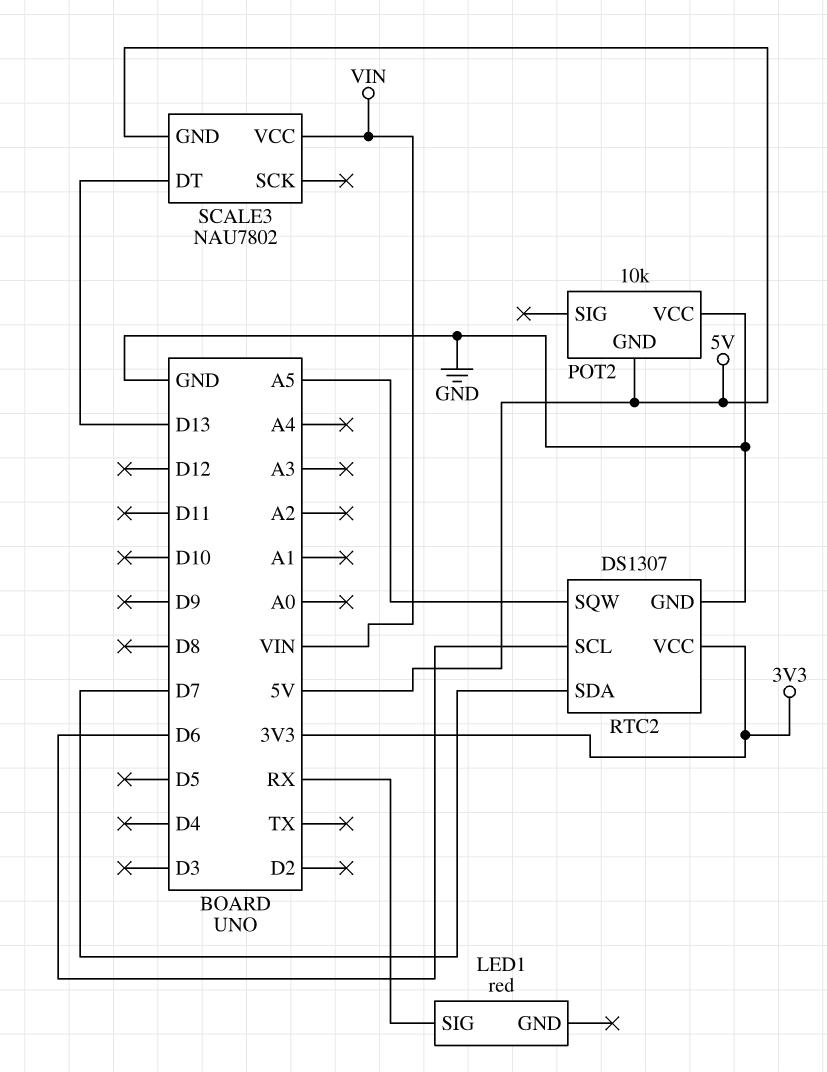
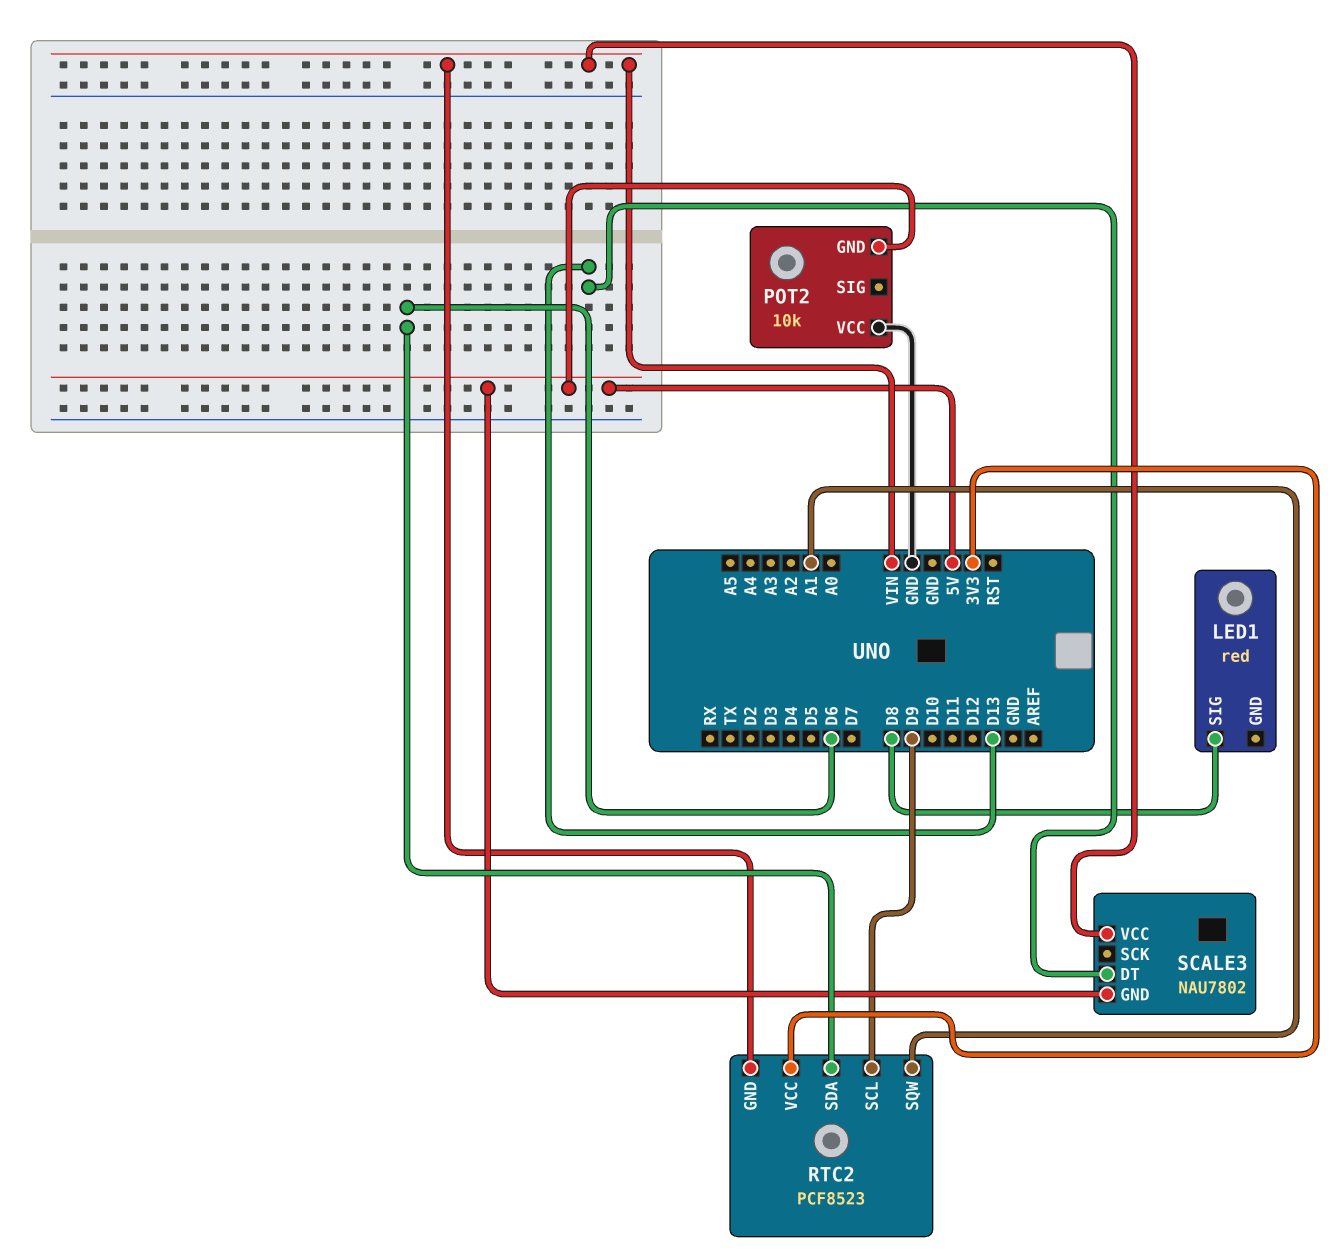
LED1 pin SIG: RX -> D8
RTC2: DS1307 -> PCF8523
RTC2 pin GND: GND -> VIN
RTC2 pin SCL: D6 -> D9
RTC2 pin SDA: D7 -> D6
RTC2 pin SQW: A5 -> A1

